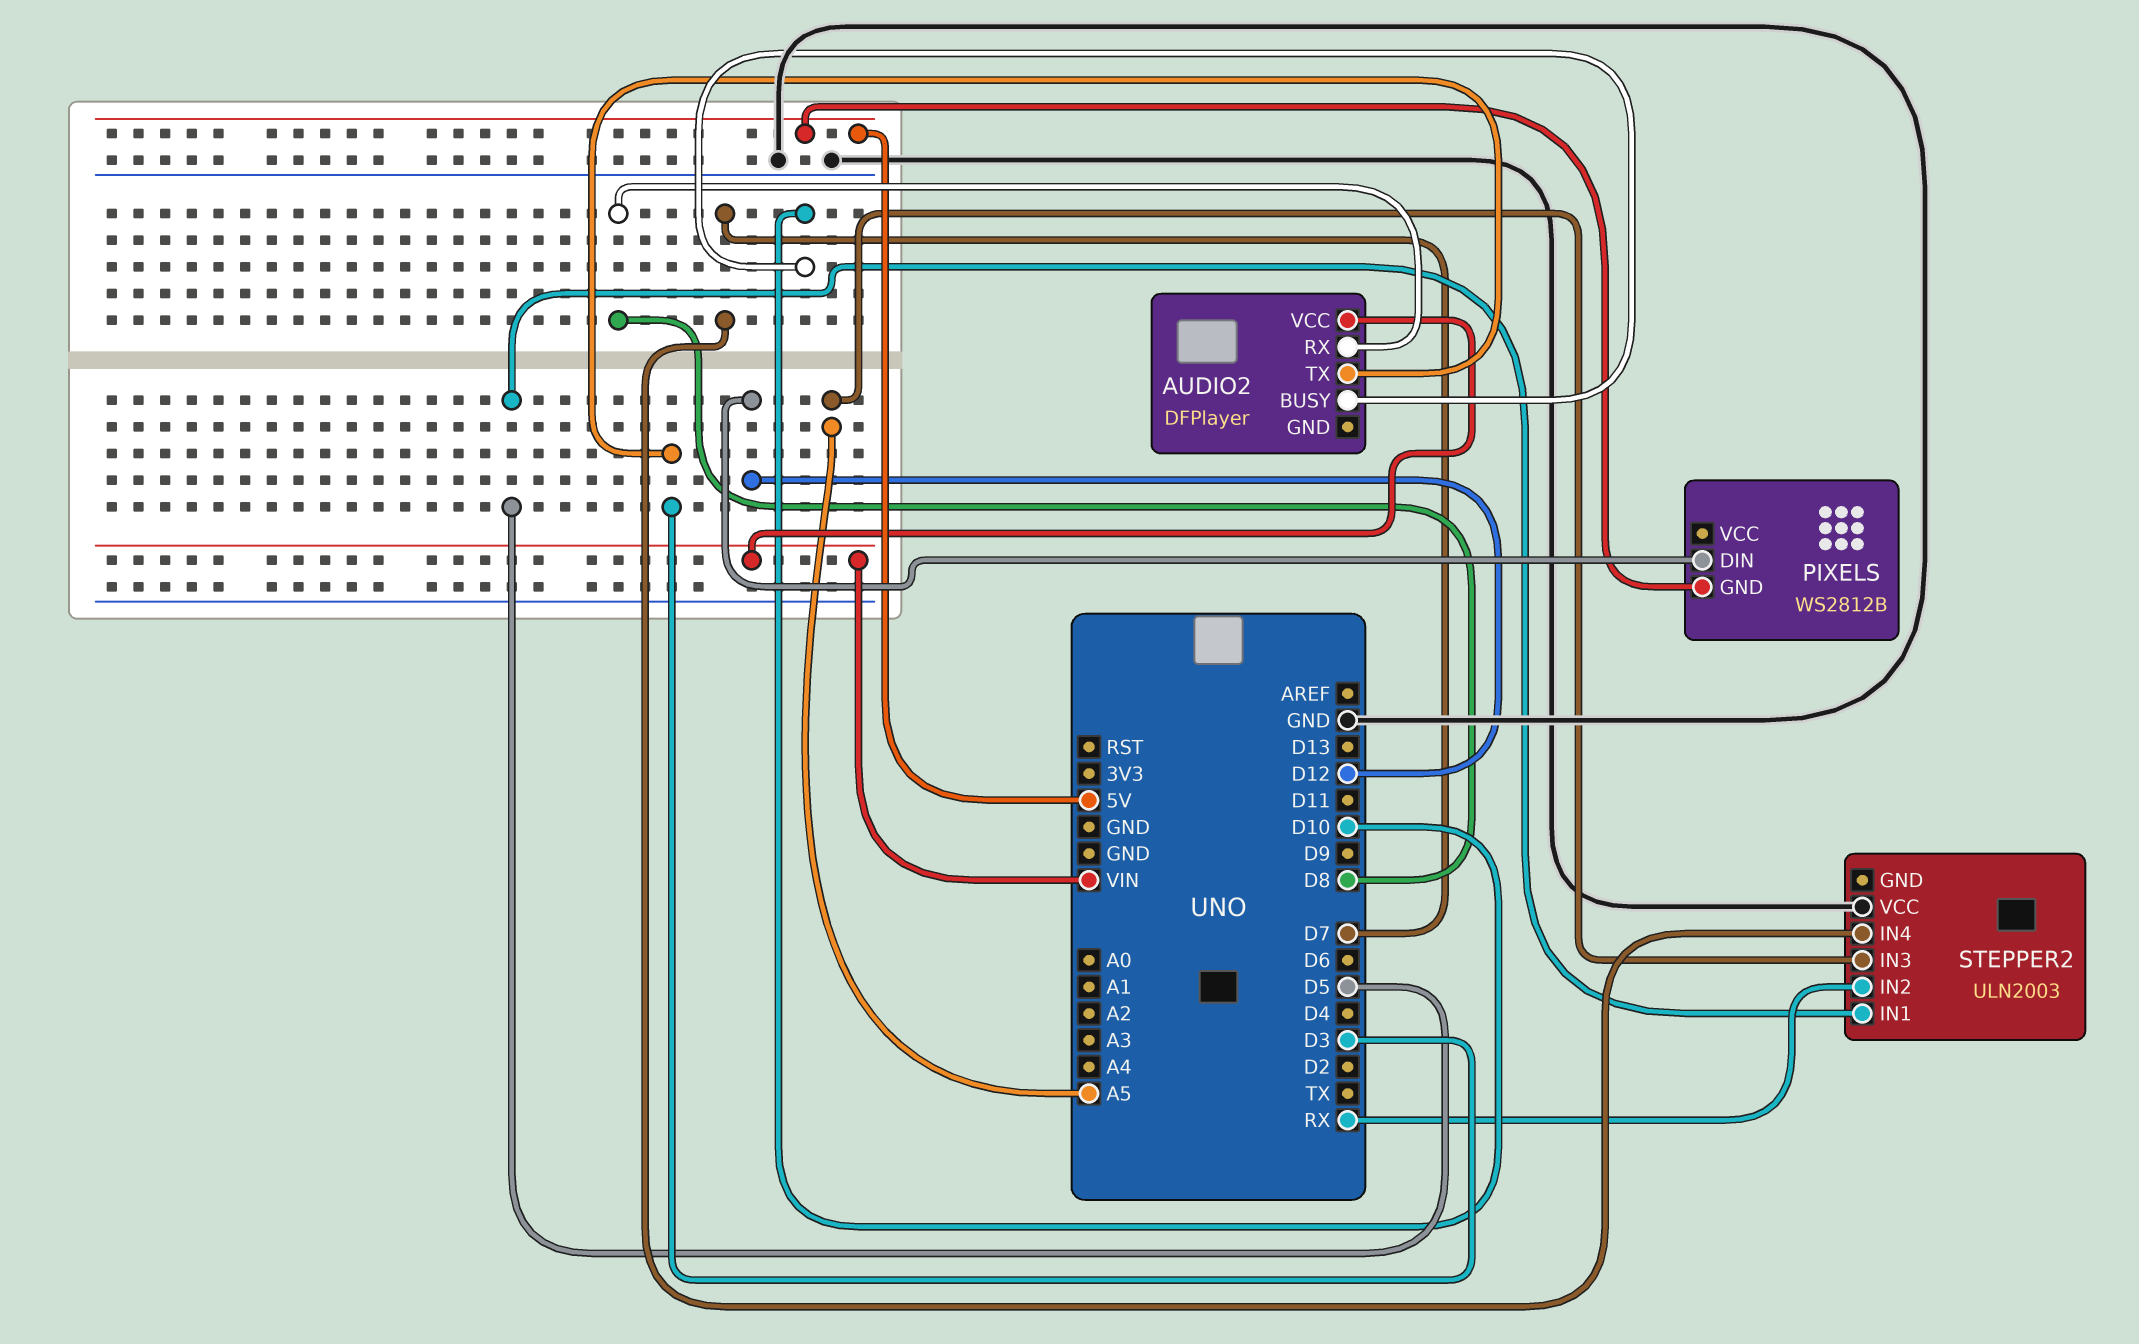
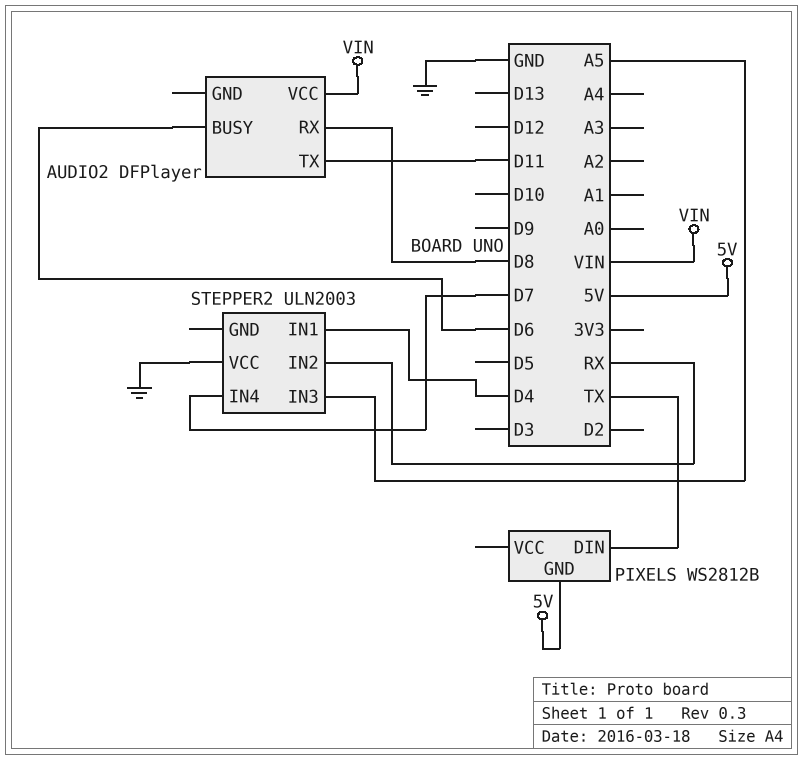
AUDIO2 pin BUSY: D10 -> D6
AUDIO2 pin TX: D3 -> D11
PIXELS pin DIN: D12 -> TX
STEPPER2 pin IN1: D5 -> D4

